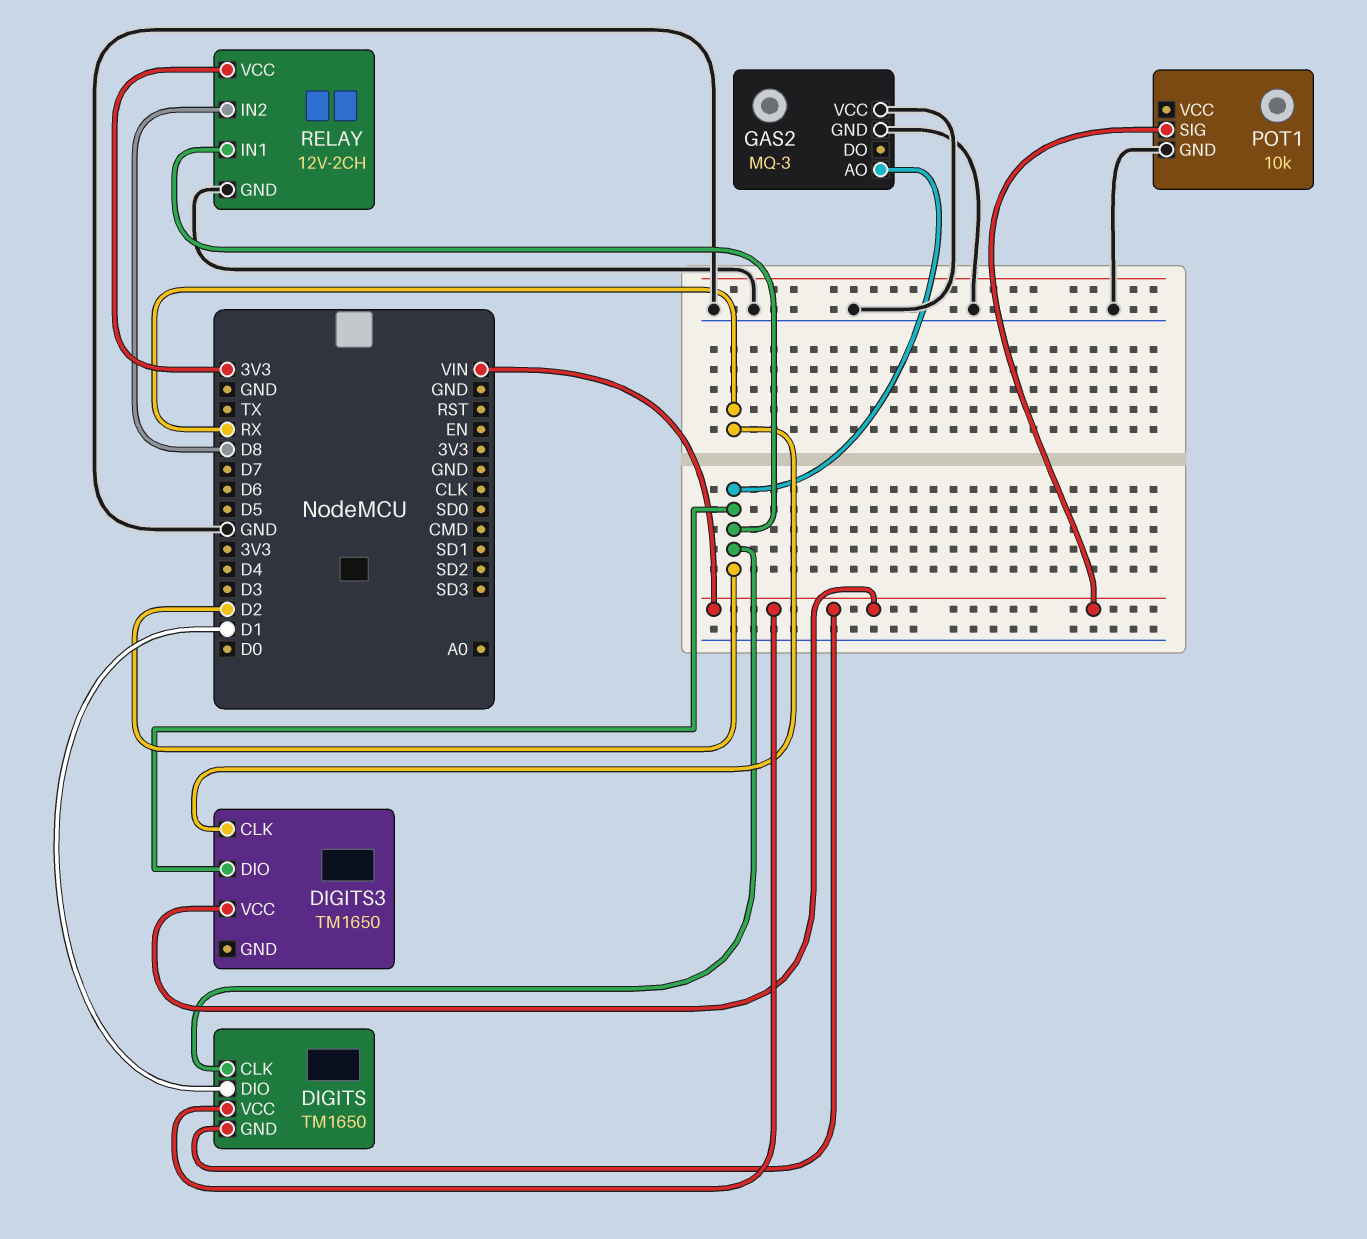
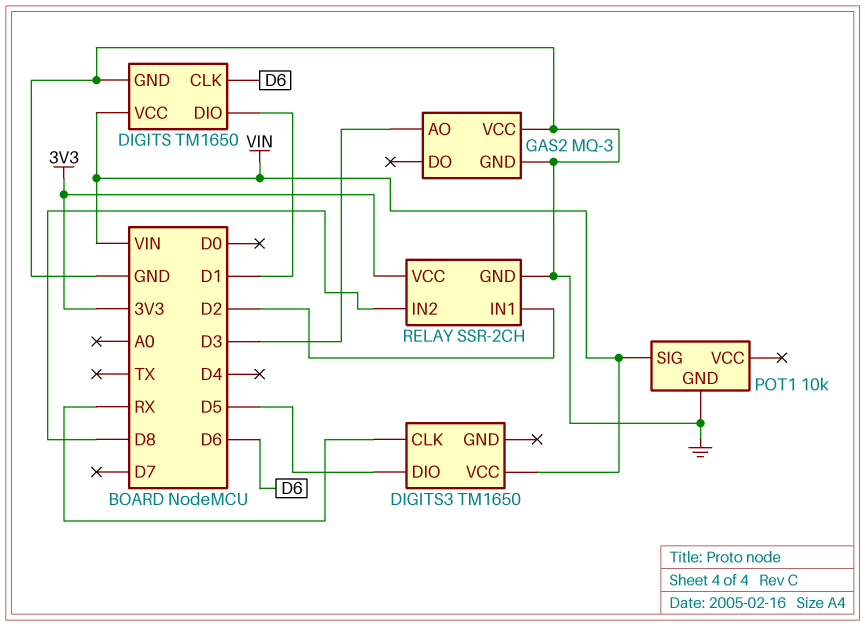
DIGITS pin CLK: D2 -> D6
DIGITS pin GND: VIN -> GND
DIGITS3 pin DIO: D2 -> D5
GAS2 pin AO: D2 -> D3
RELAY: 12V-2CH -> SSR-2CH

